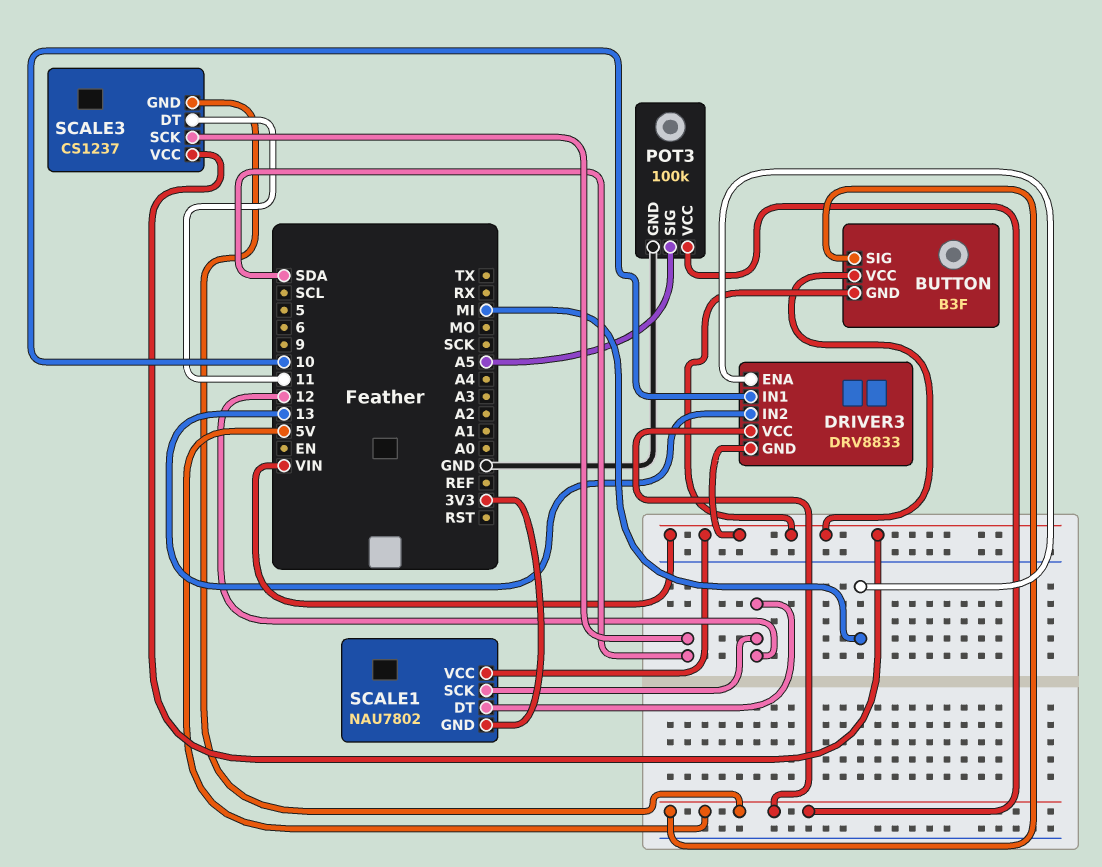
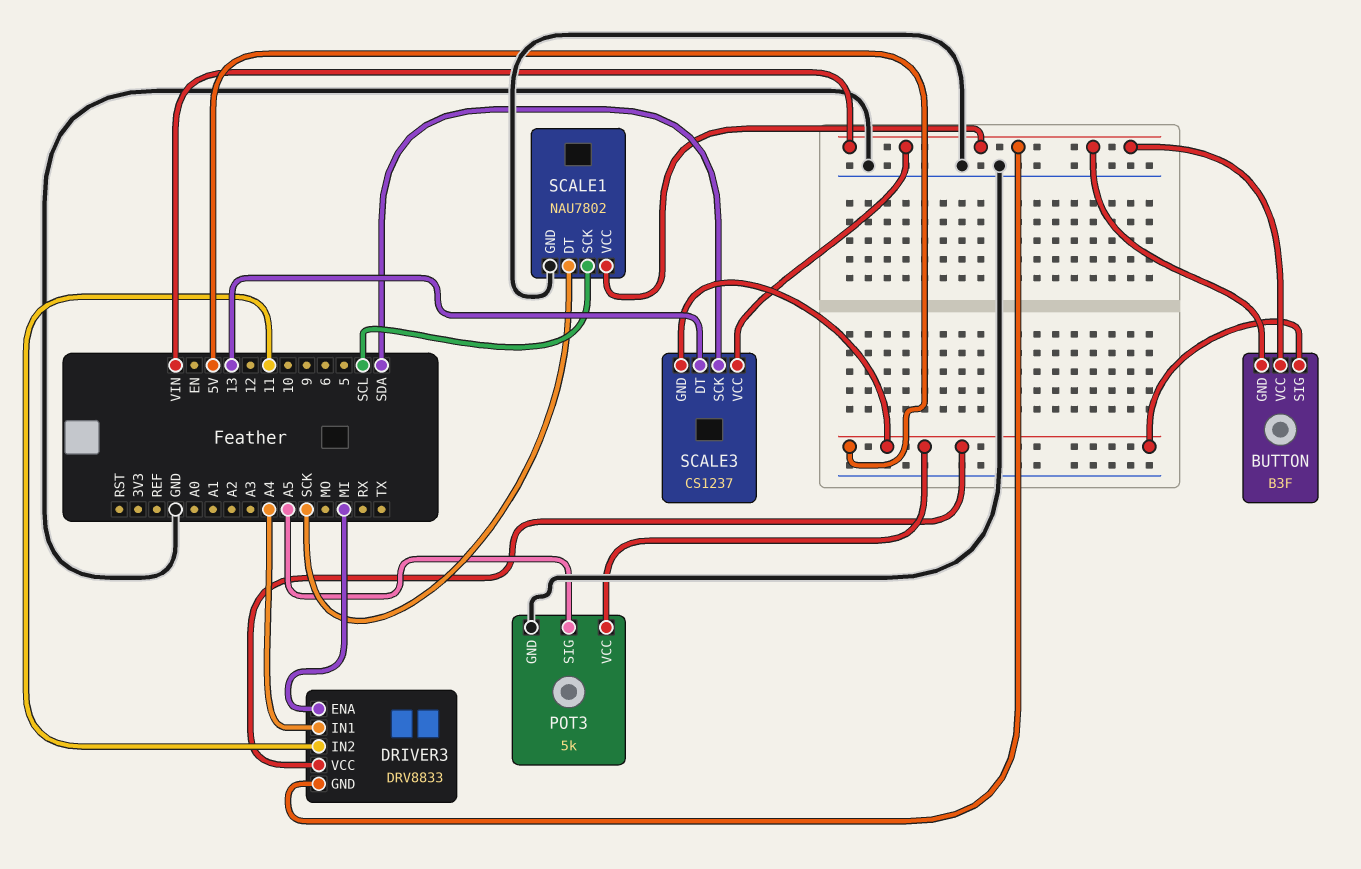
DRIVER3 pin IN1: 10 -> A4
DRIVER3 pin IN2: 13 -> 11
POT3: 100k -> 5k
SCALE1 pin DT: 12 -> SCK
SCALE1 pin GND: 3V3 -> GND
SCALE1 pin SCK: 12 -> SCL
SCALE3 pin DT: 11 -> 13

